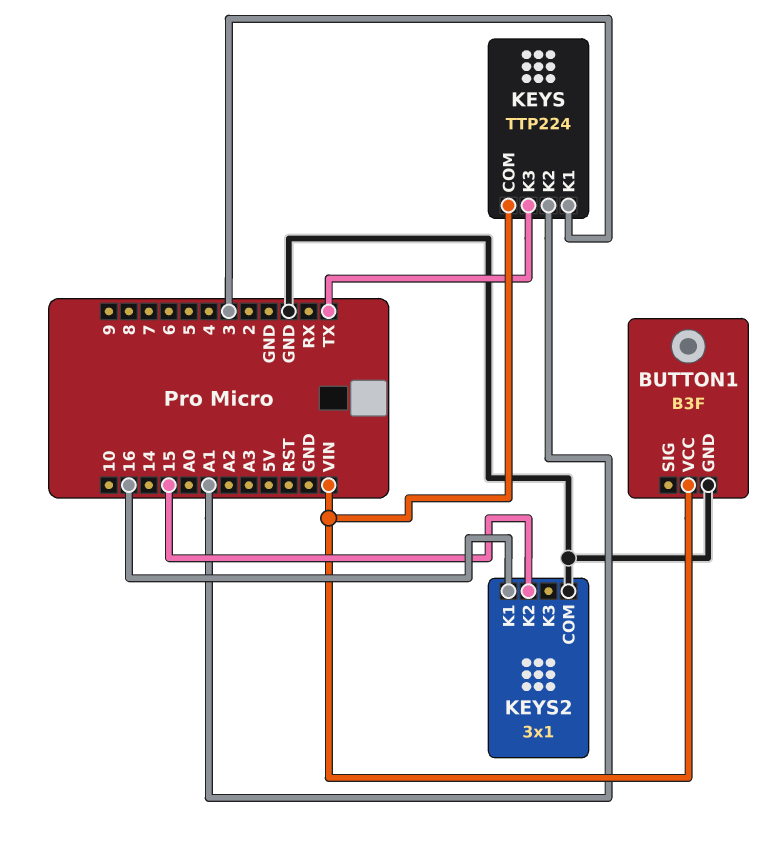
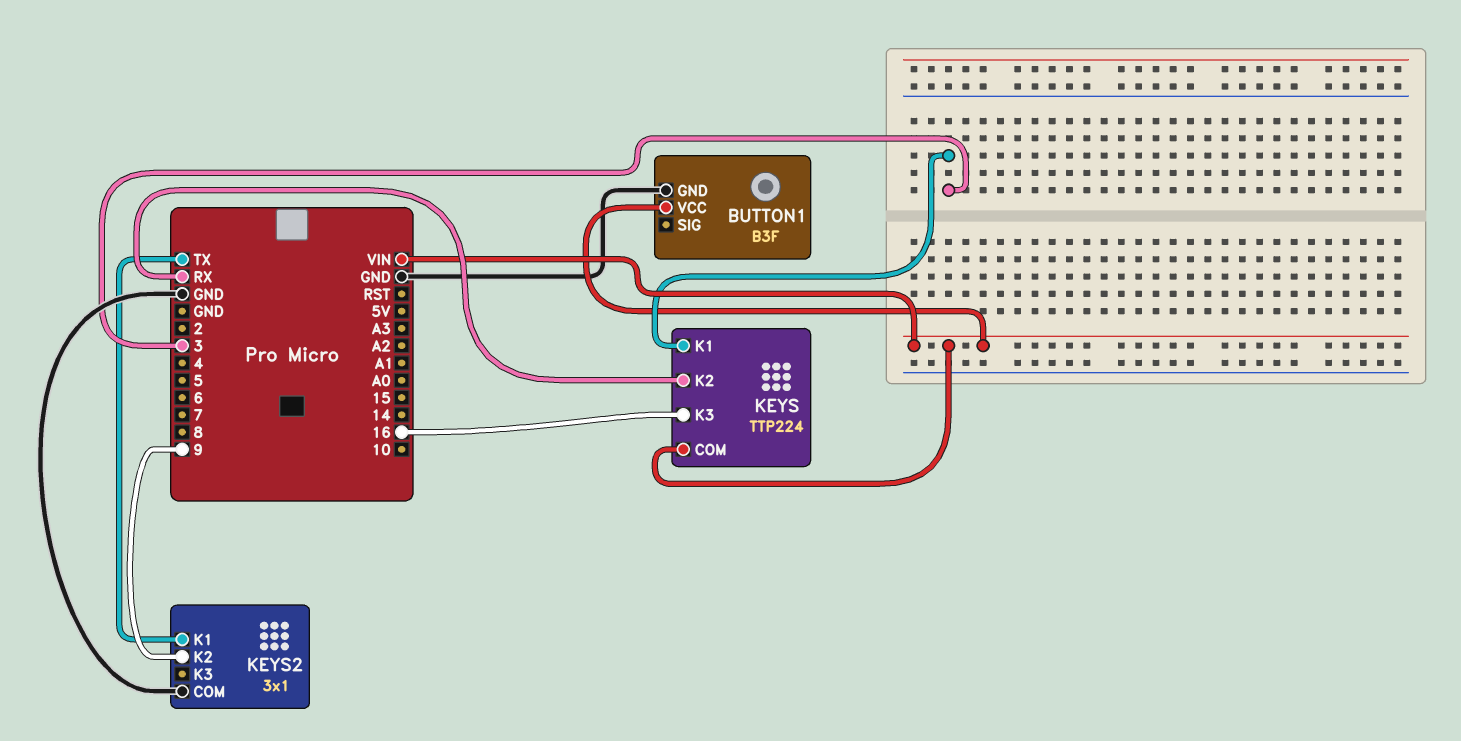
KEYS pin K2: A1 -> RX
KEYS pin K3: TX -> 16
KEYS2 pin K1: 16 -> TX
KEYS2 pin K2: 15 -> 9

